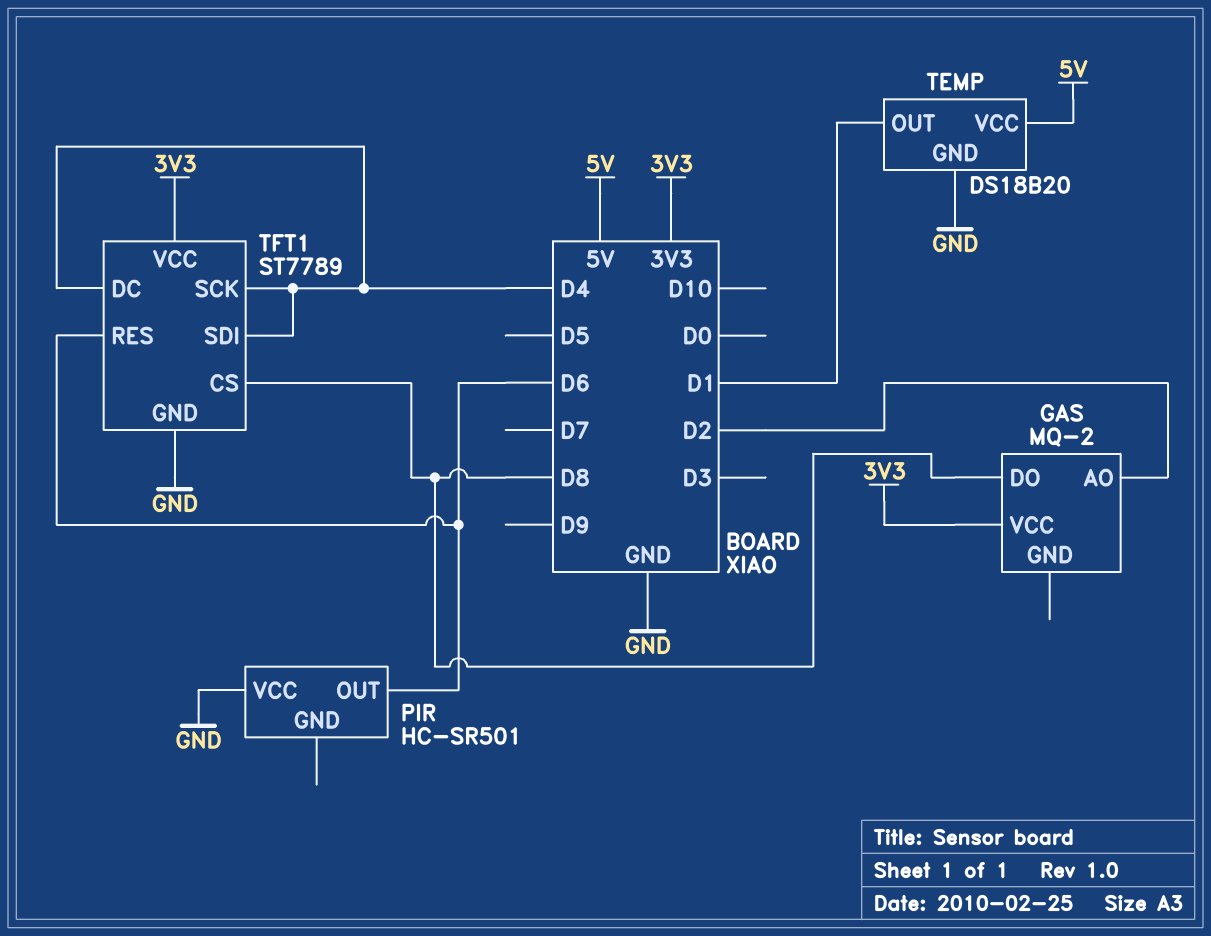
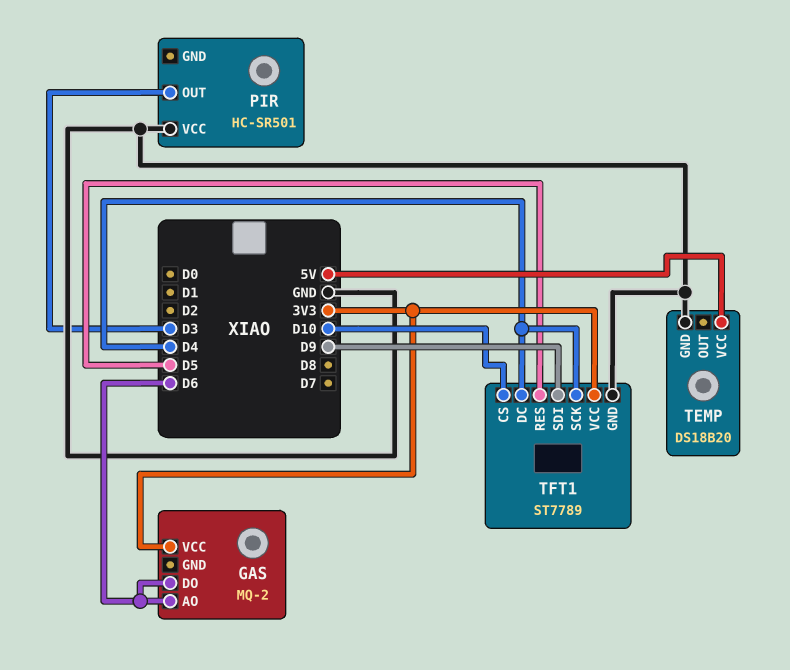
GAS pin AO: D2 -> D6
GAS pin DO: D8 -> D6
PIR pin OUT: D6 -> D3
TEMP pin OUT: D1 -> none
TFT1 pin CS: D8 -> D10
TFT1 pin RES: D6 -> D5
TFT1 pin SDI: D4 -> D9

